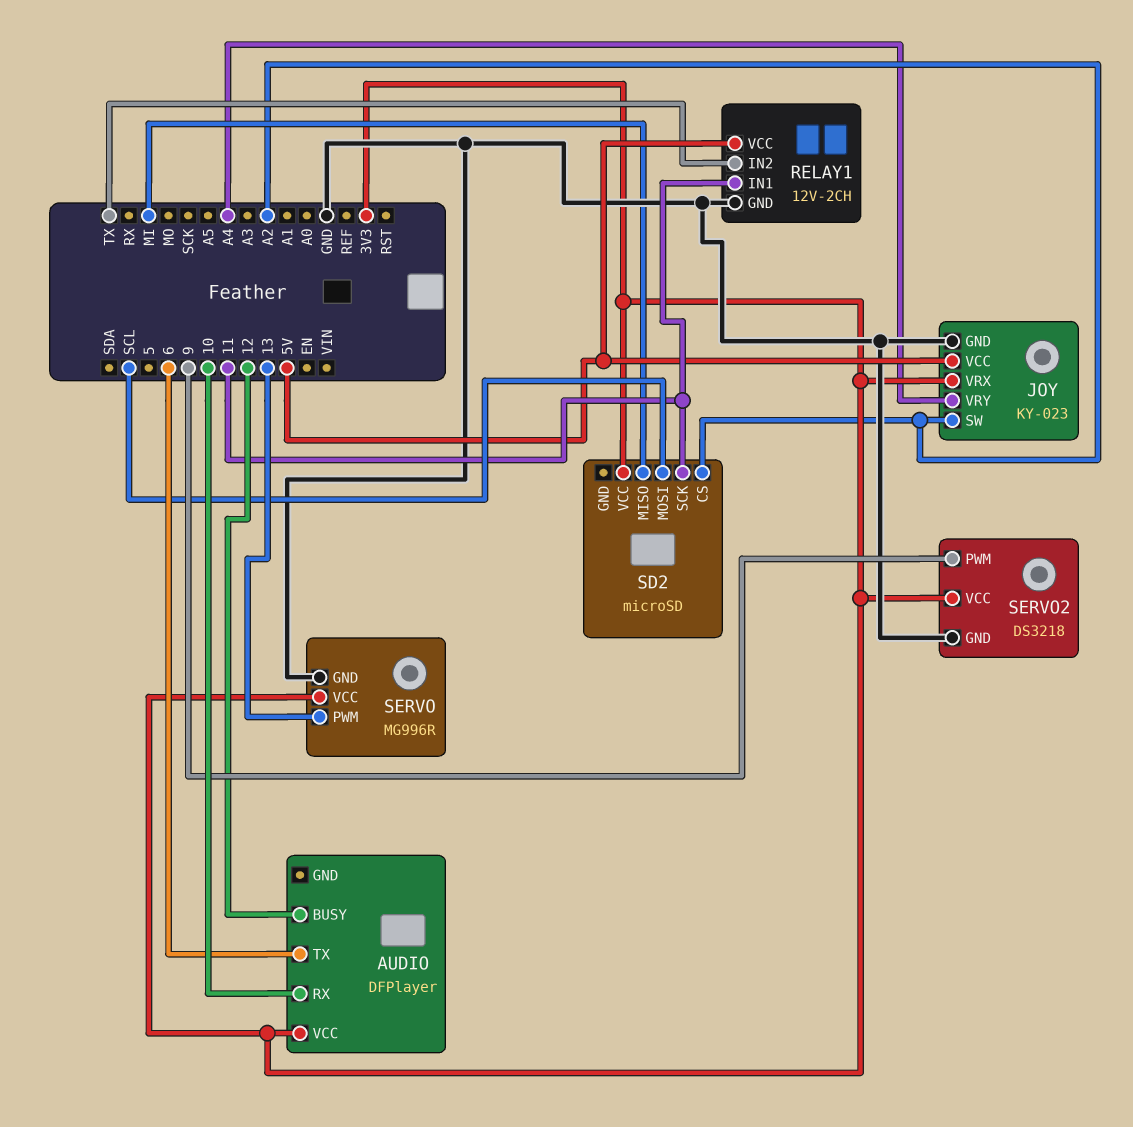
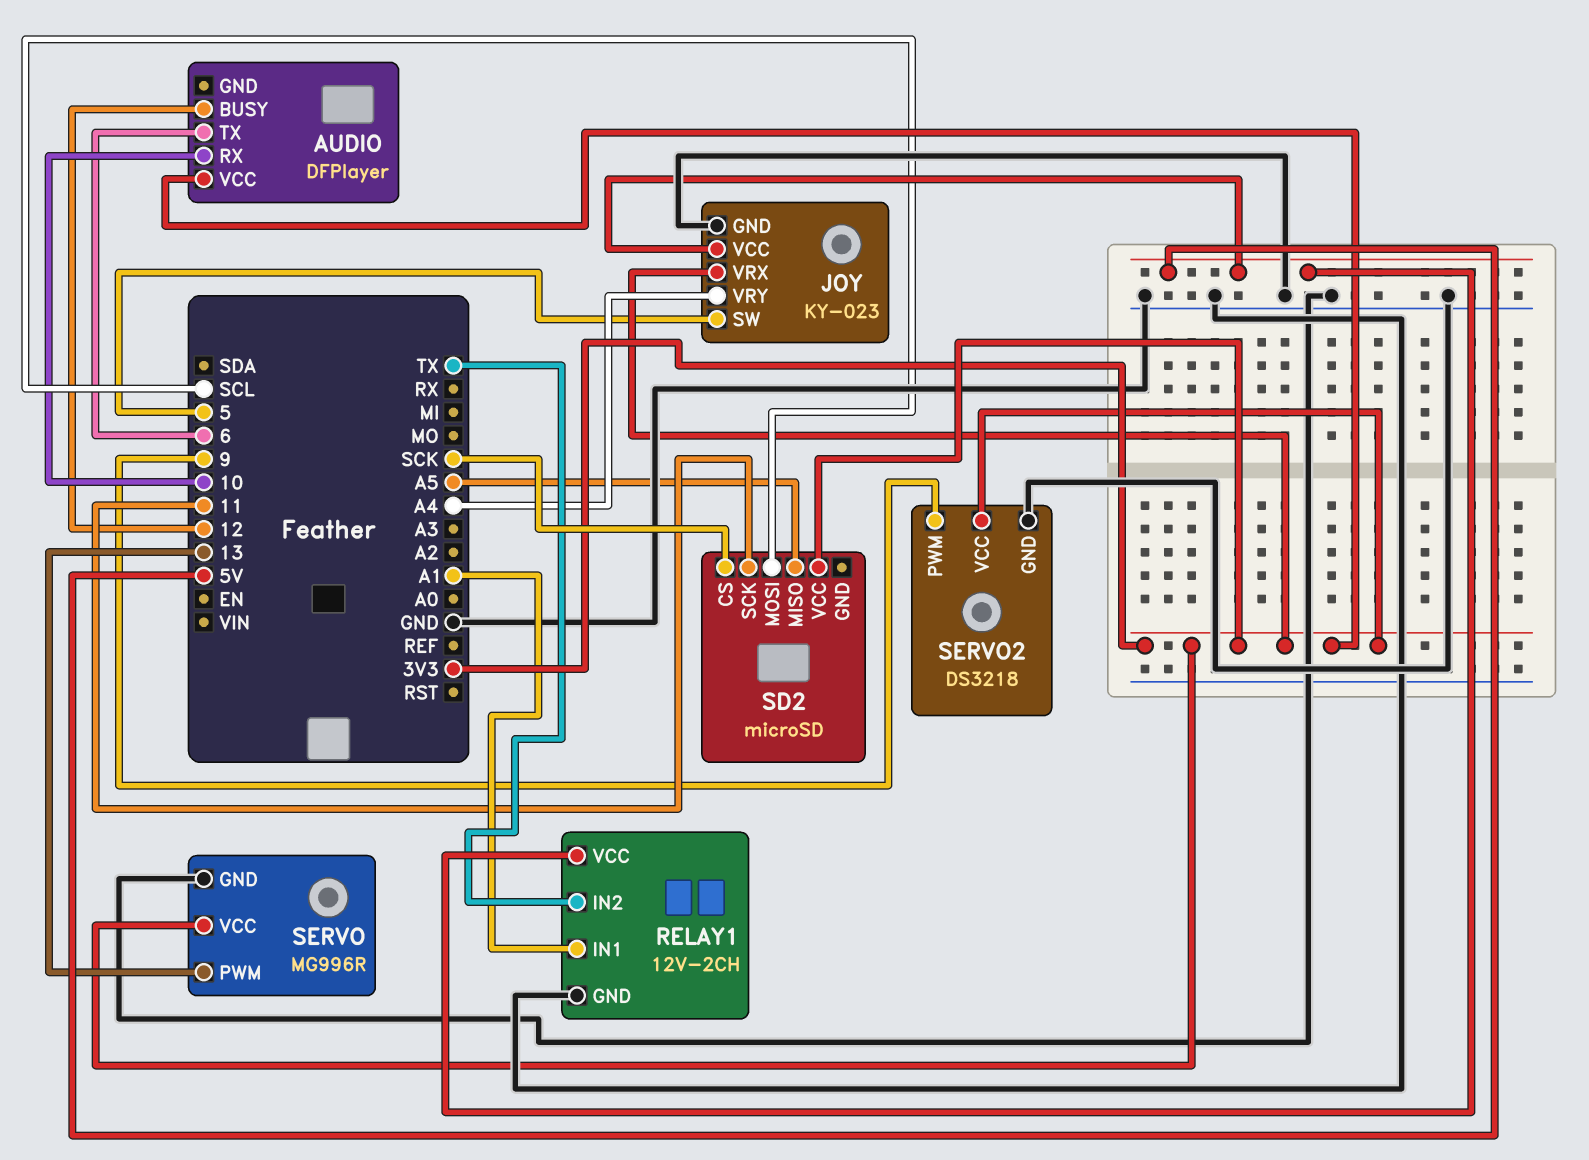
JOY pin SW: A2 -> 5
RELAY1 pin IN1: 11 -> A1
SD2 pin CS: A2 -> SCK
SD2 pin MISO: MI -> A5

